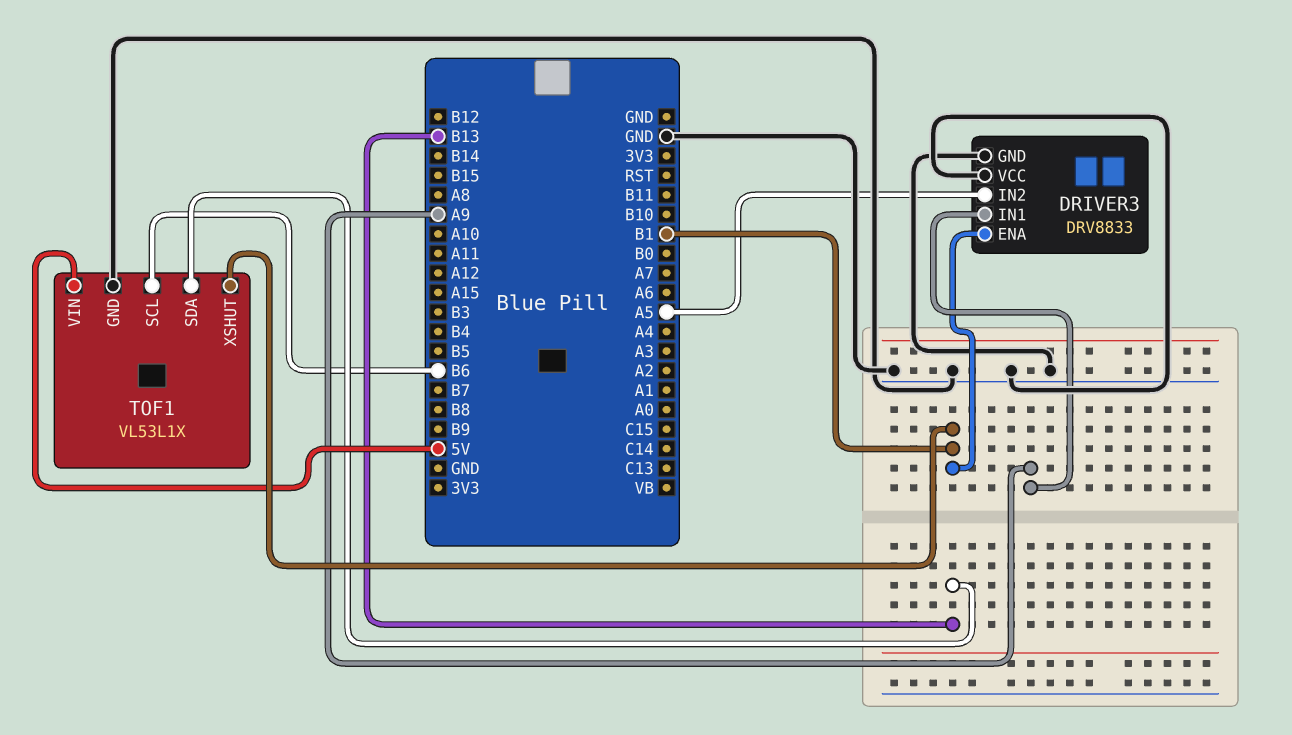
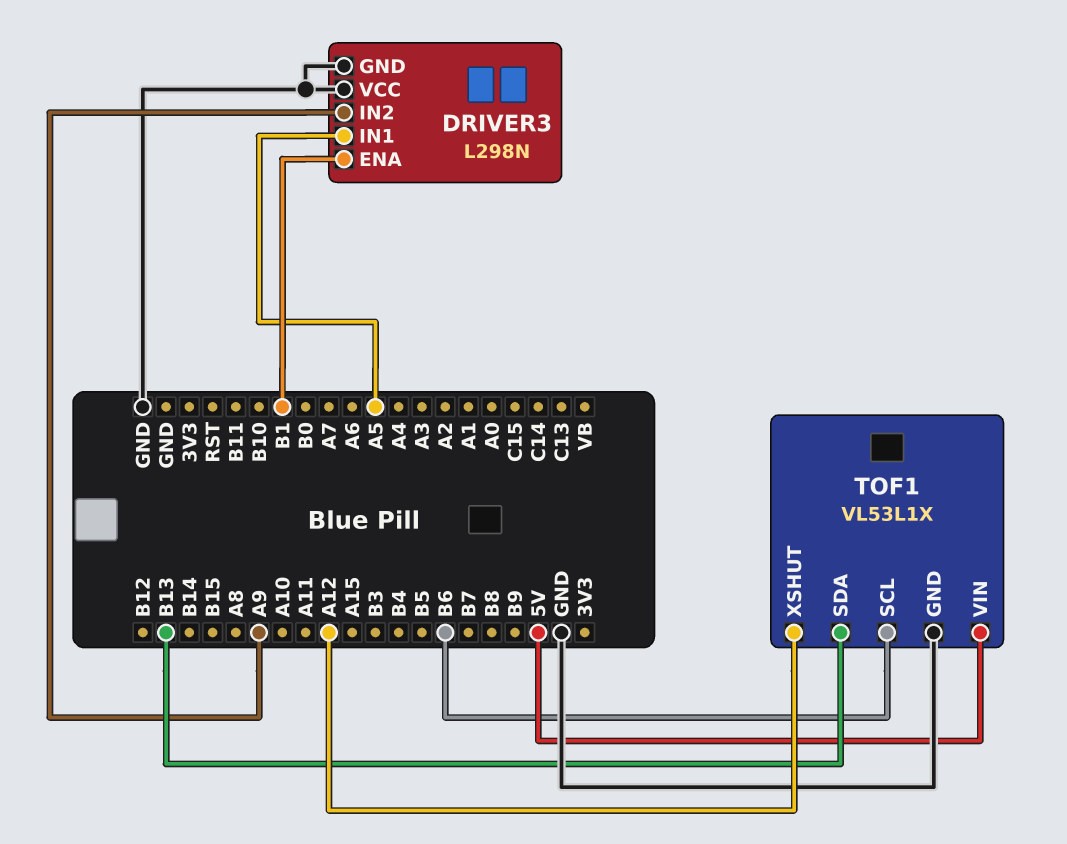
DRIVER3: DRV8833 -> L298N
DRIVER3 pin IN1: A9 -> A5
DRIVER3 pin IN2: A5 -> A9
TOF1 pin XSHUT: B1 -> A12

